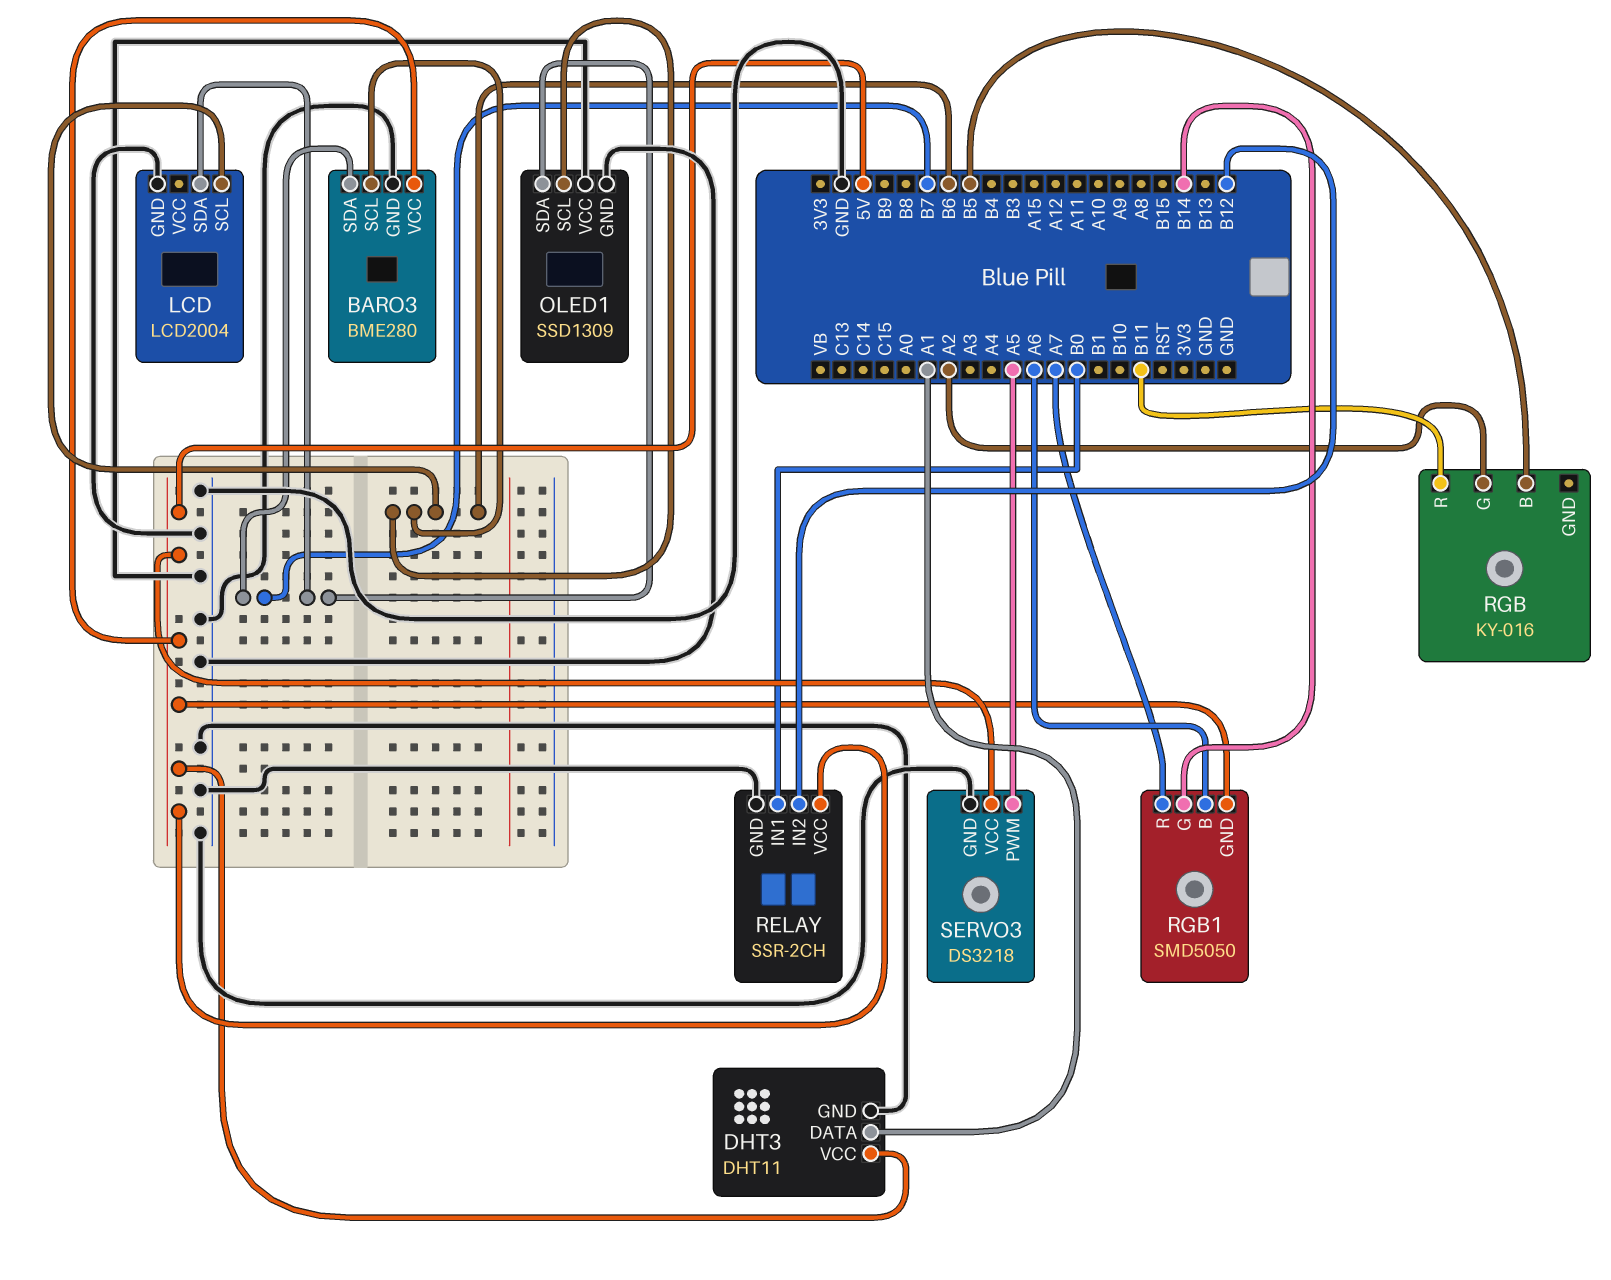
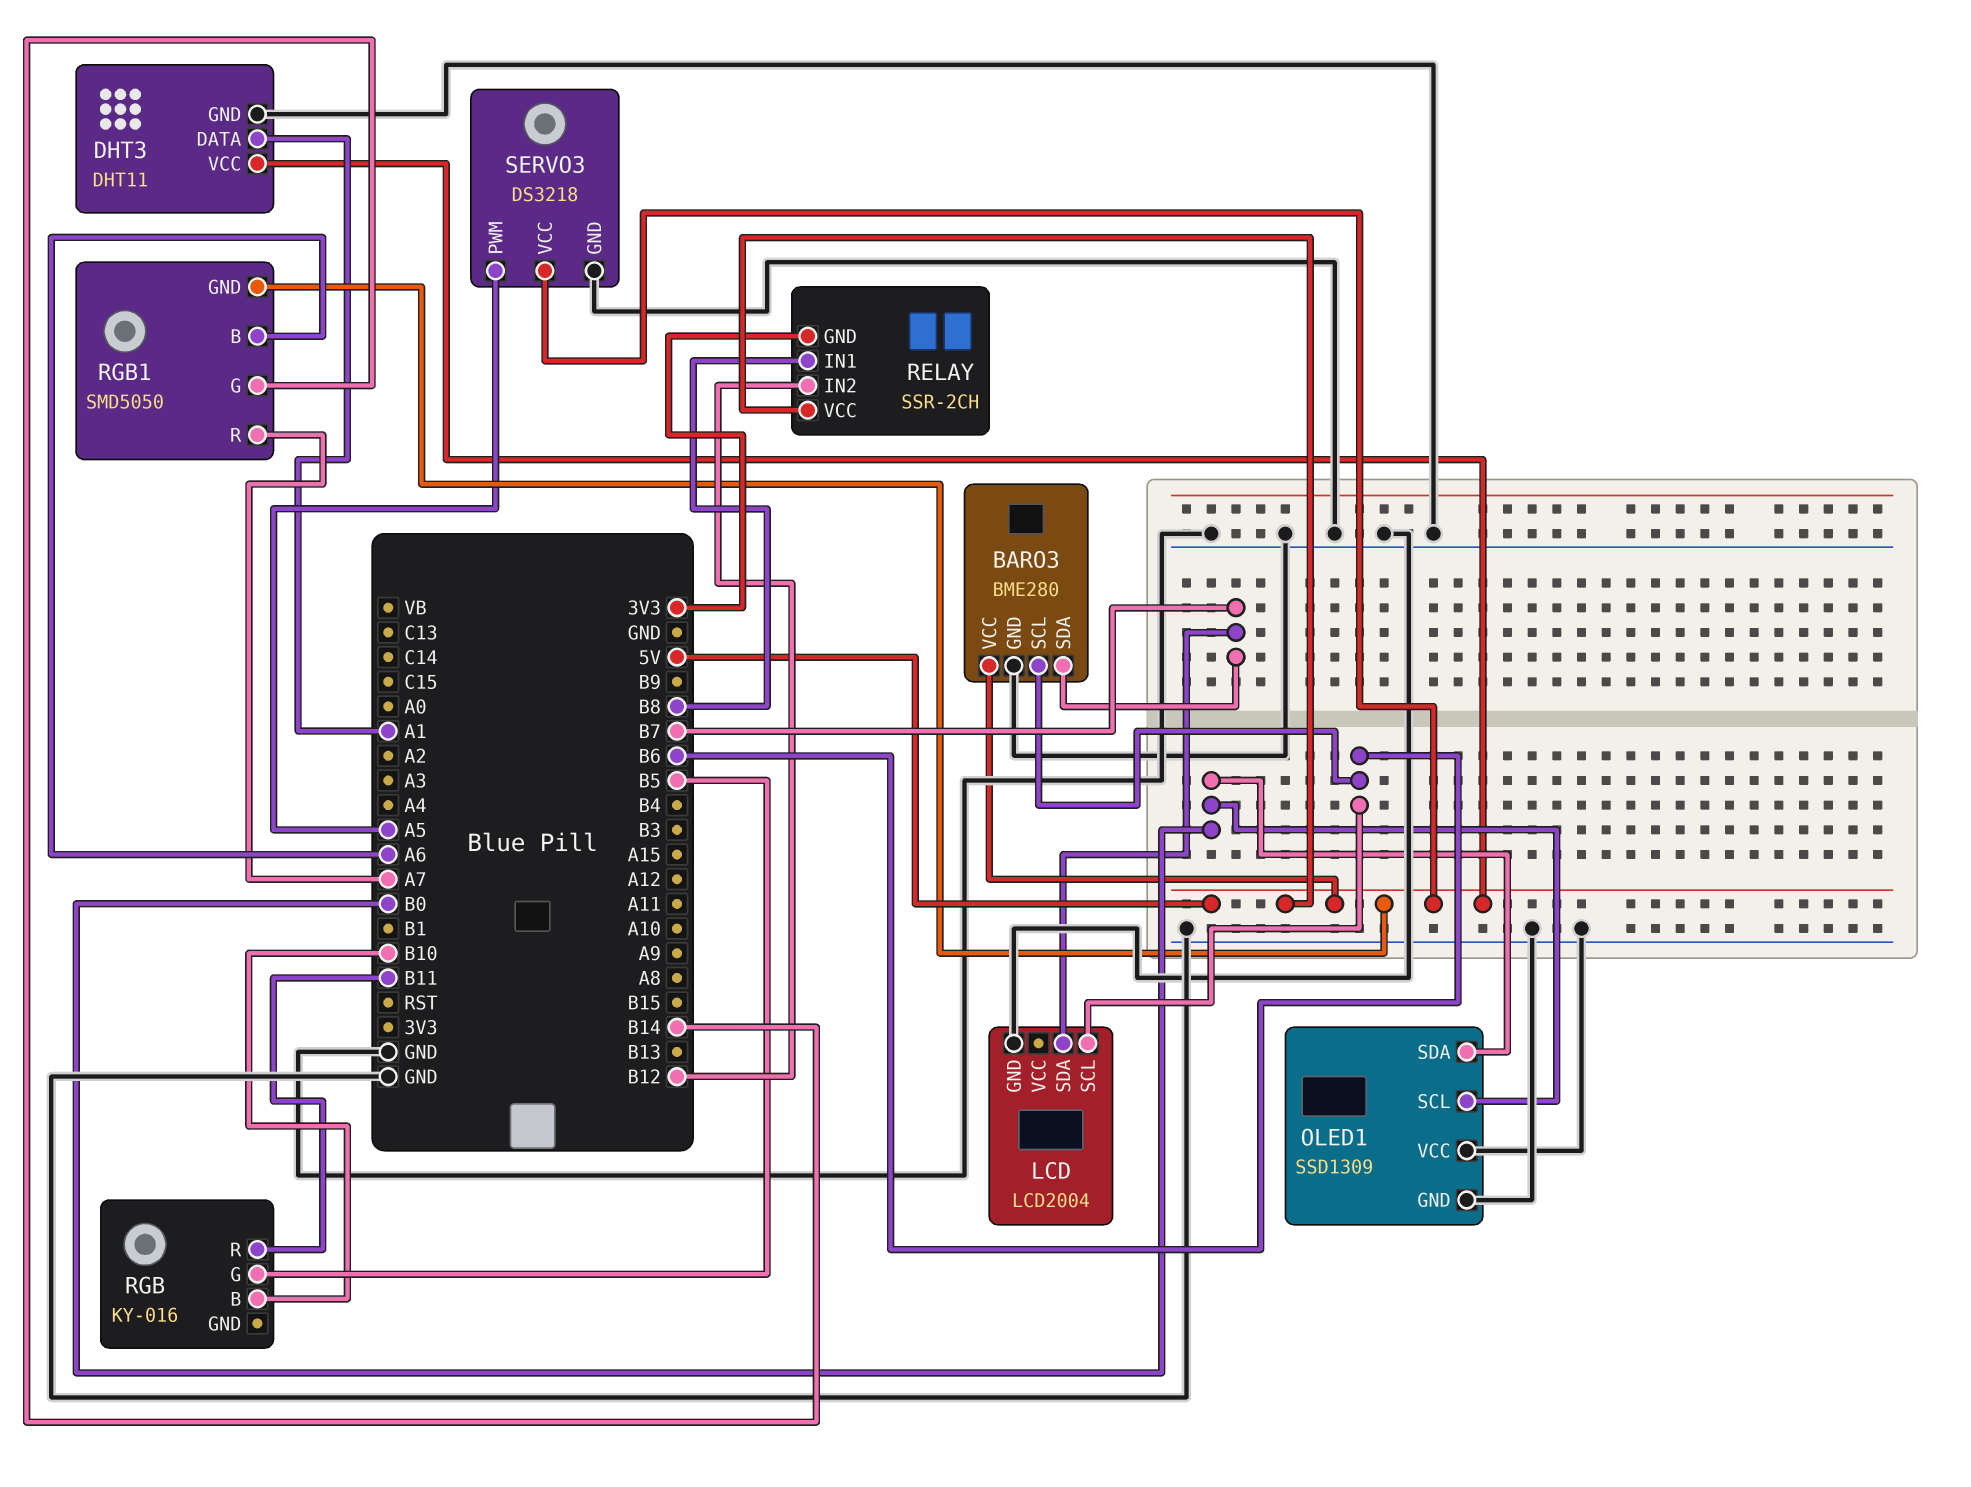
OLED1 pin SCL: B6 -> B0
OLED1 pin SDA: B7 -> B0
RELAY pin GND: GND -> 3V3
RELAY pin IN1: B0 -> B8
RGB pin B: B5 -> B10
RGB pin G: A2 -> B5

